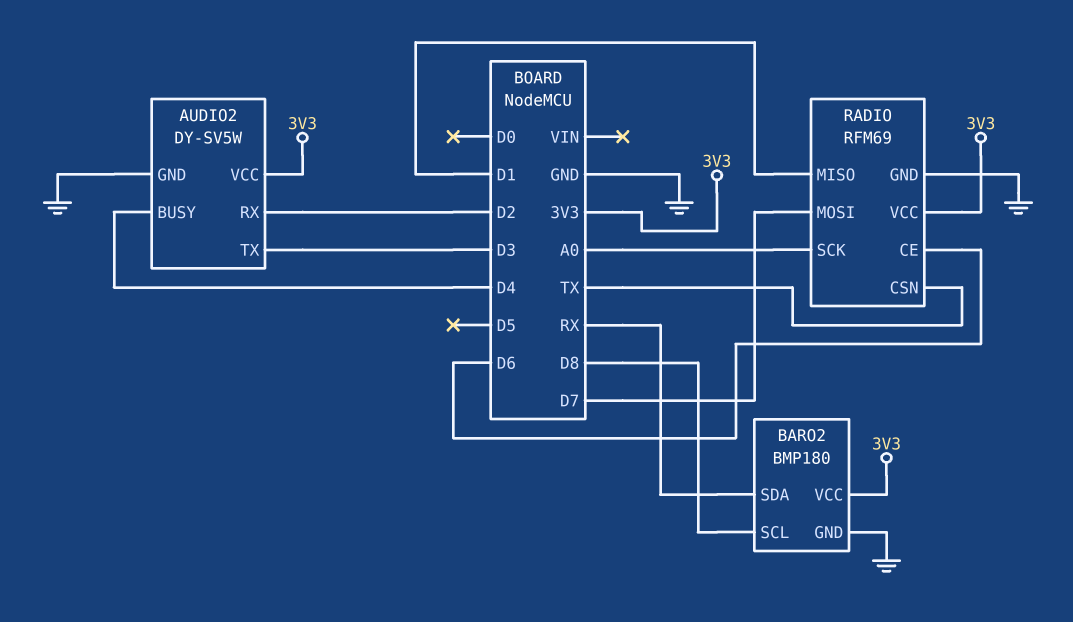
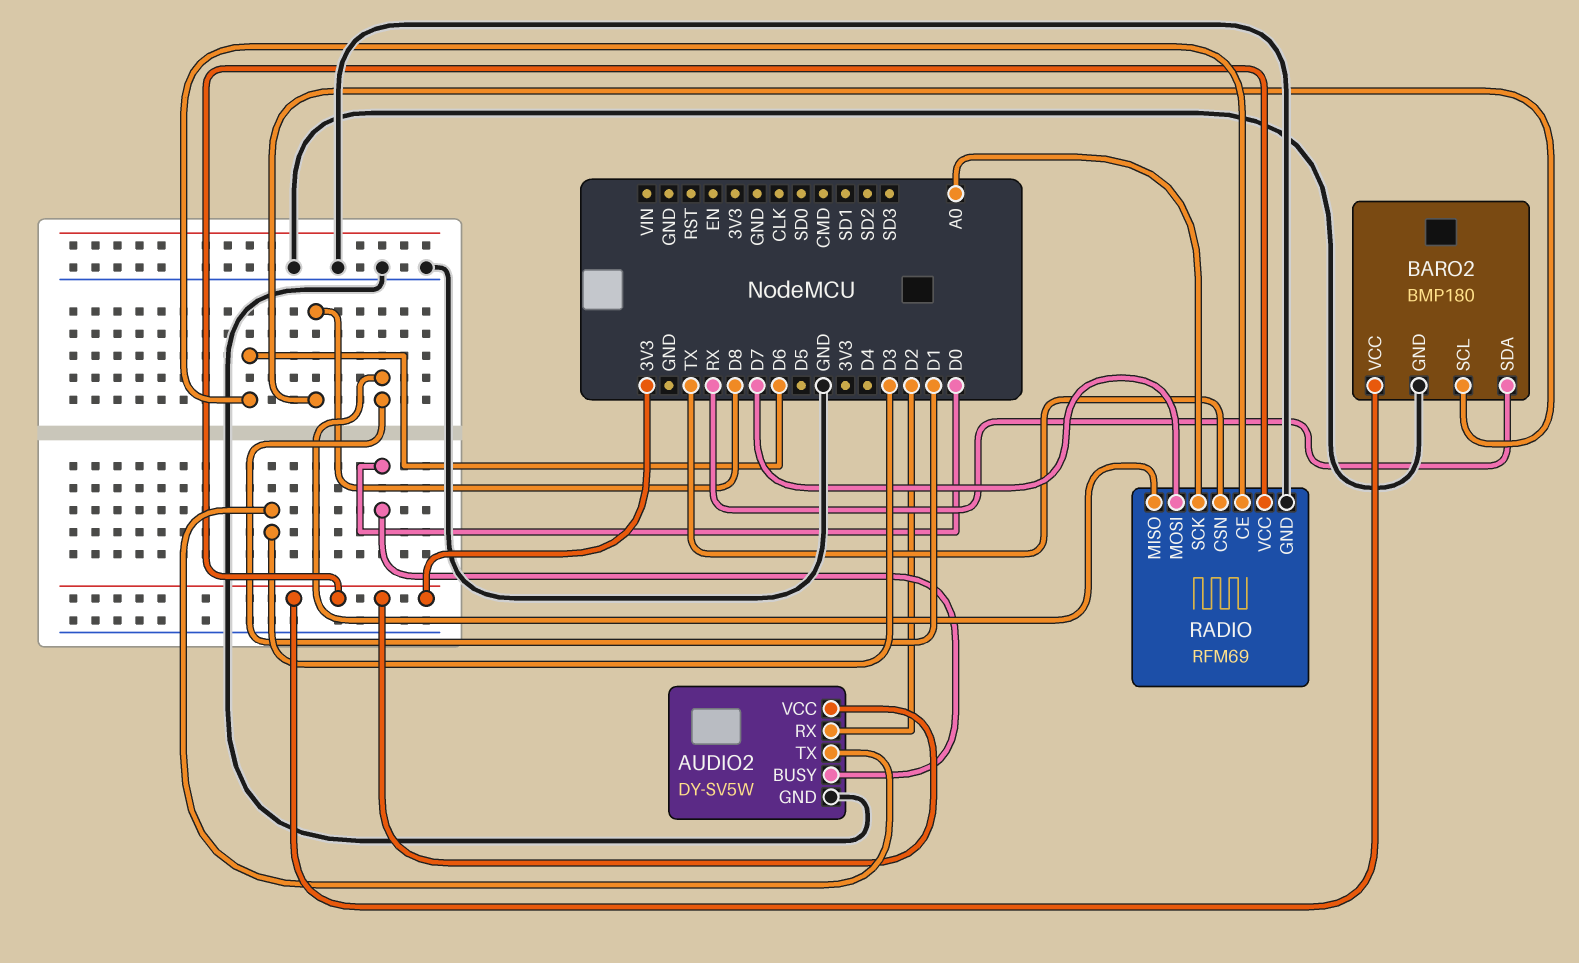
AUDIO2 pin BUSY: D4 -> D0

